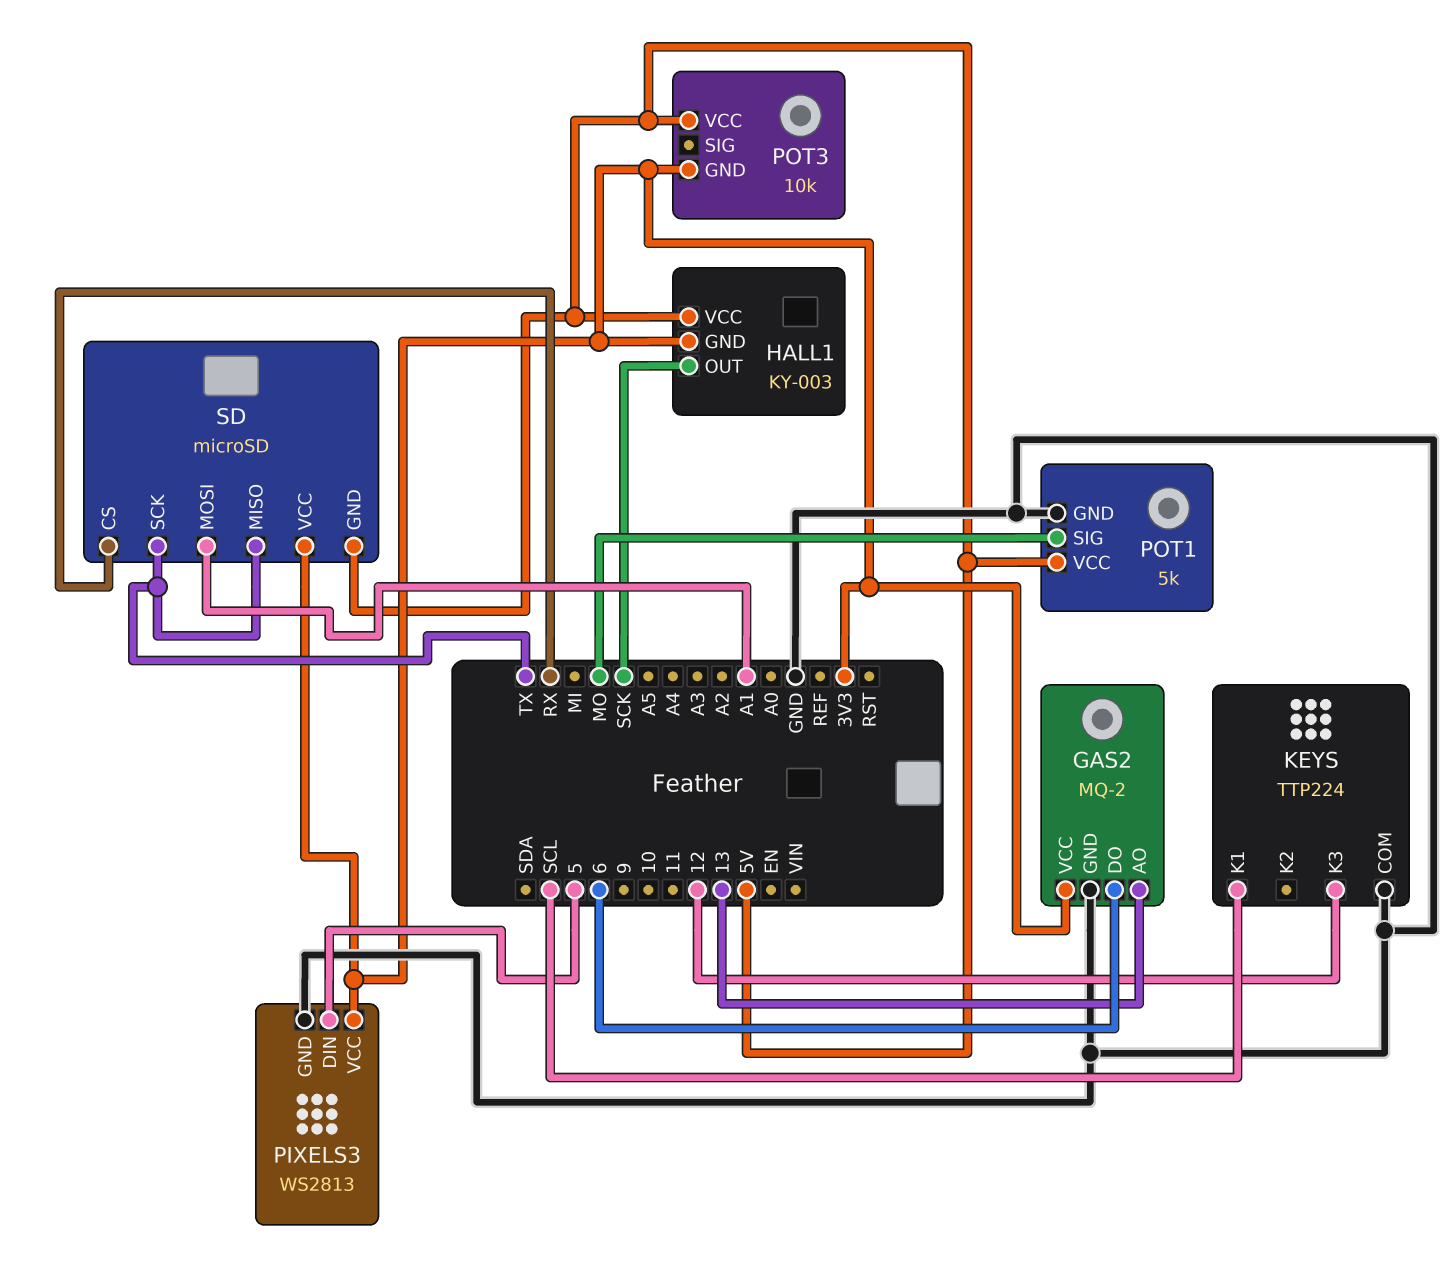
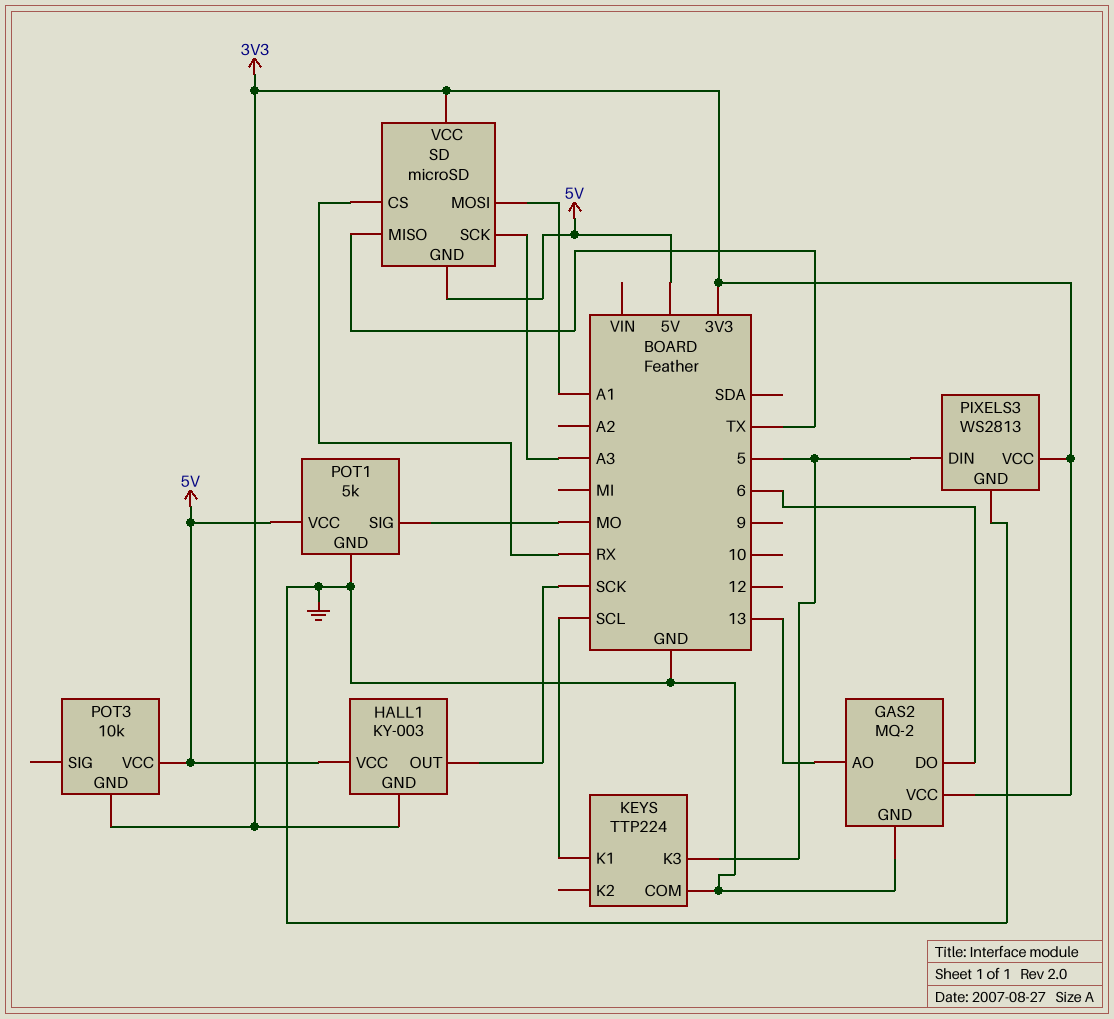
KEYS pin K3: 12 -> 5
SD pin SCK: TX -> A3

